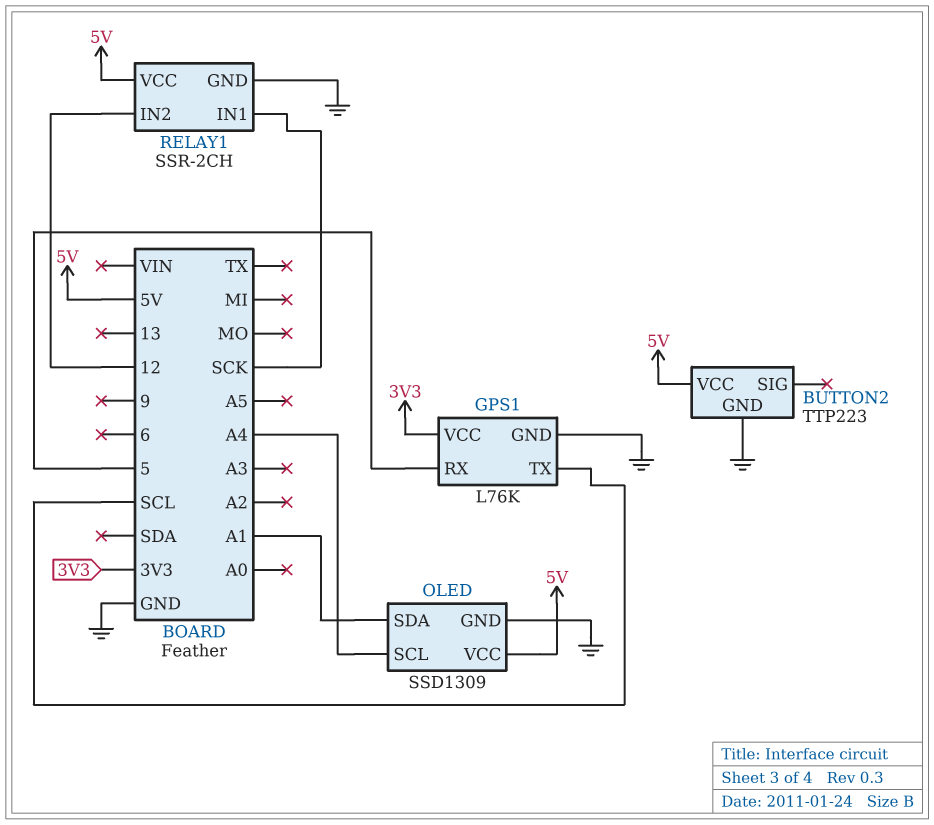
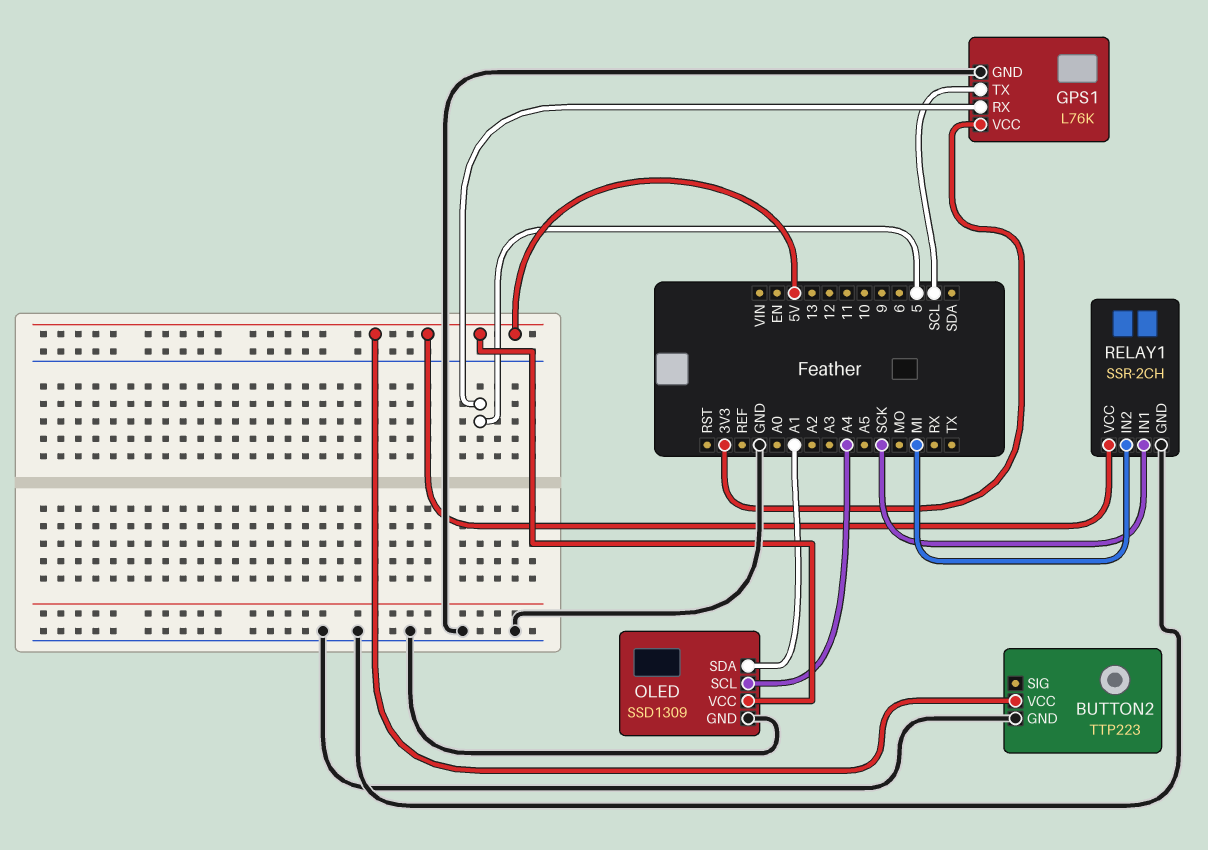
RELAY1 pin IN2: 12 -> MI

